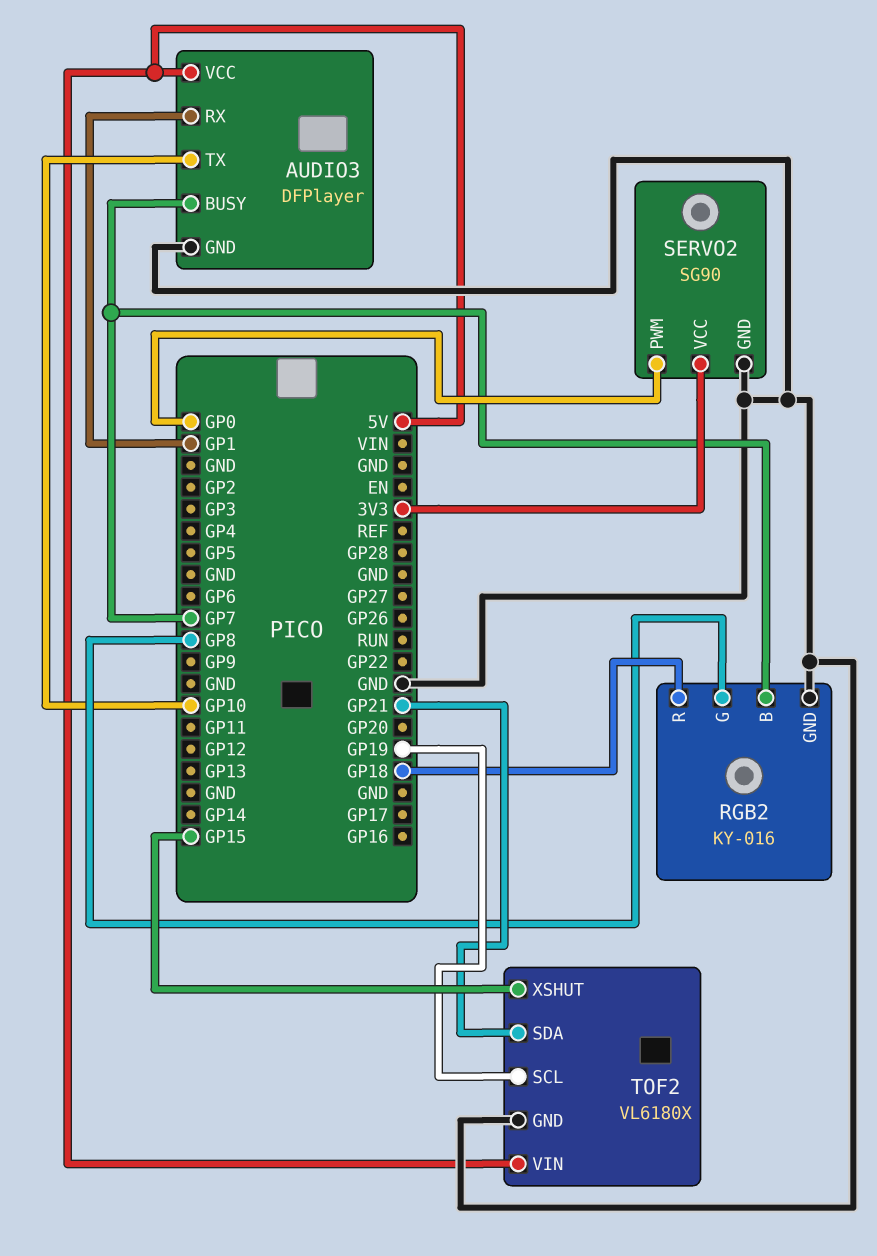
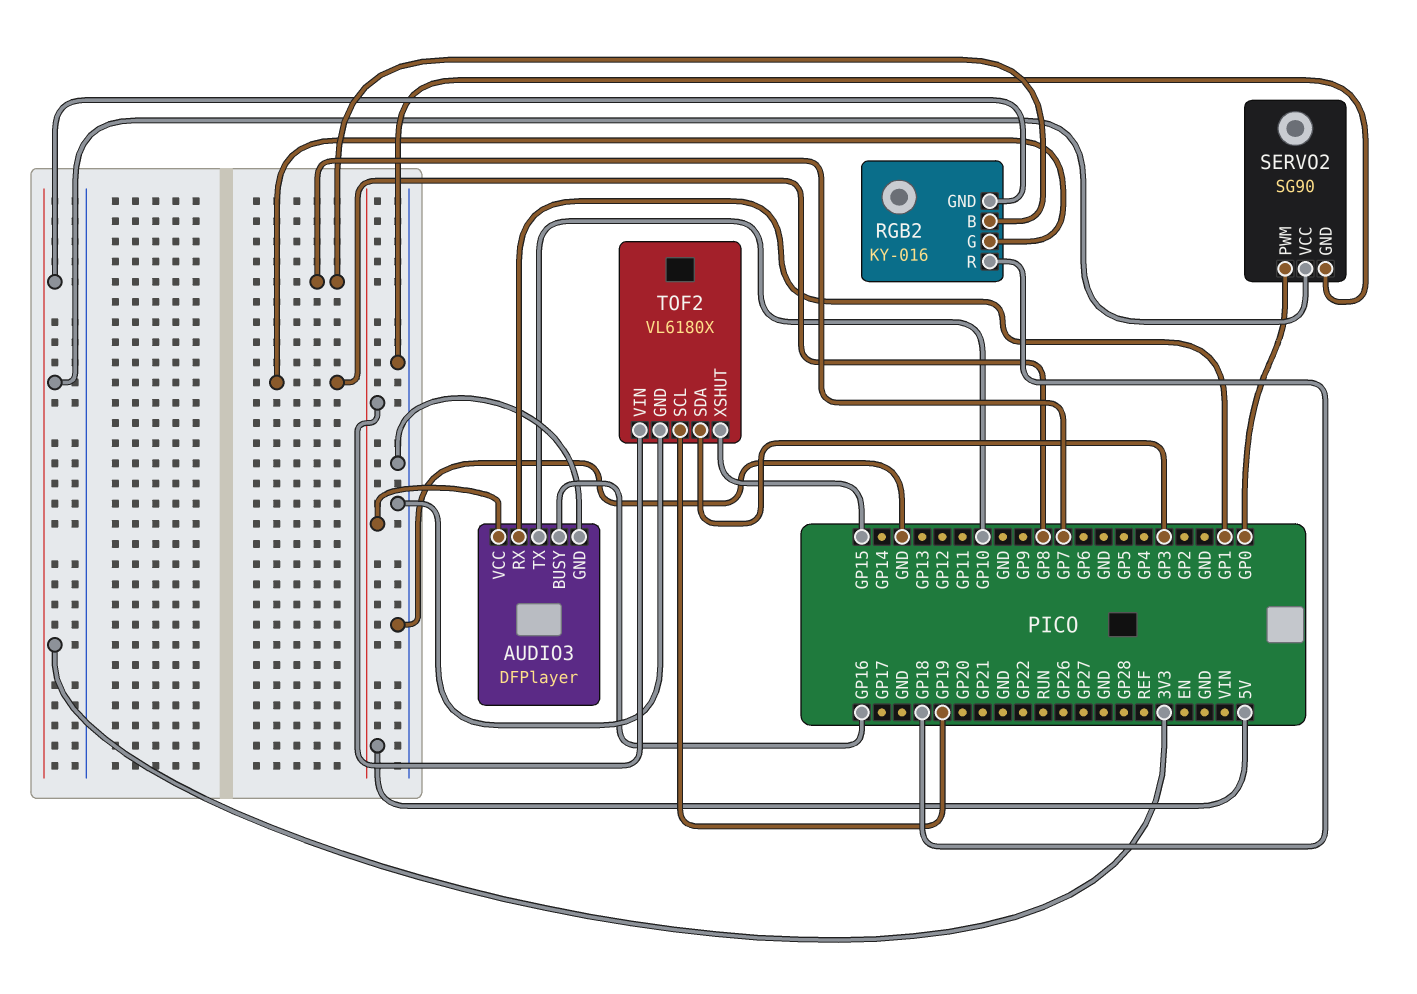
AUDIO3 pin BUSY: GP7 -> GP16
RGB2 pin GND: GND -> 3V3
TOF2 pin SDA: GP21 -> GP3

